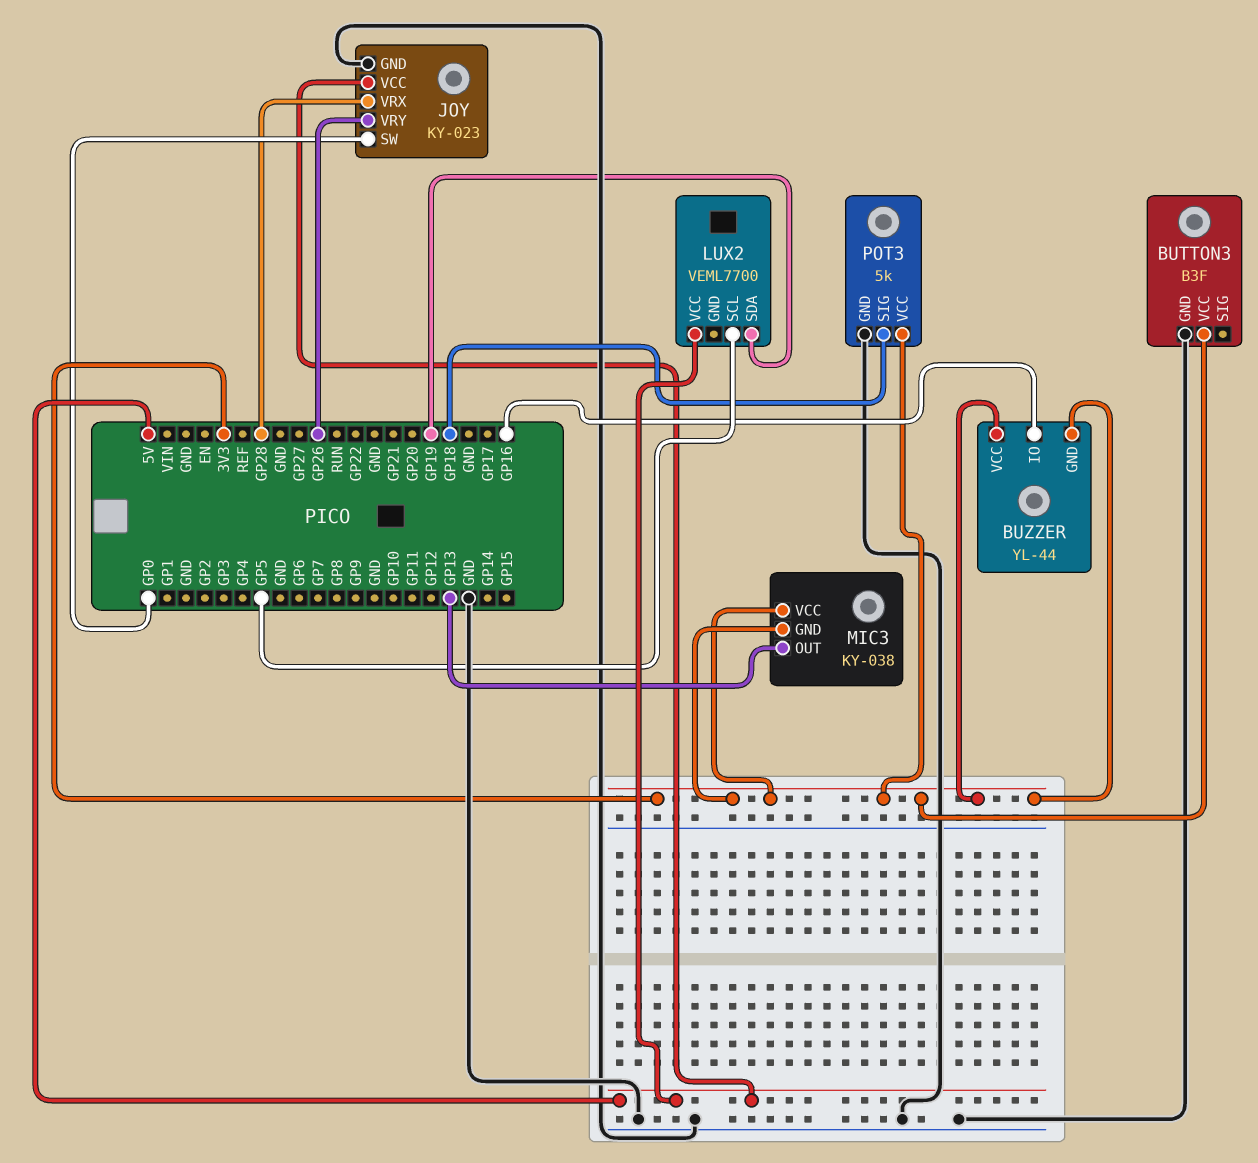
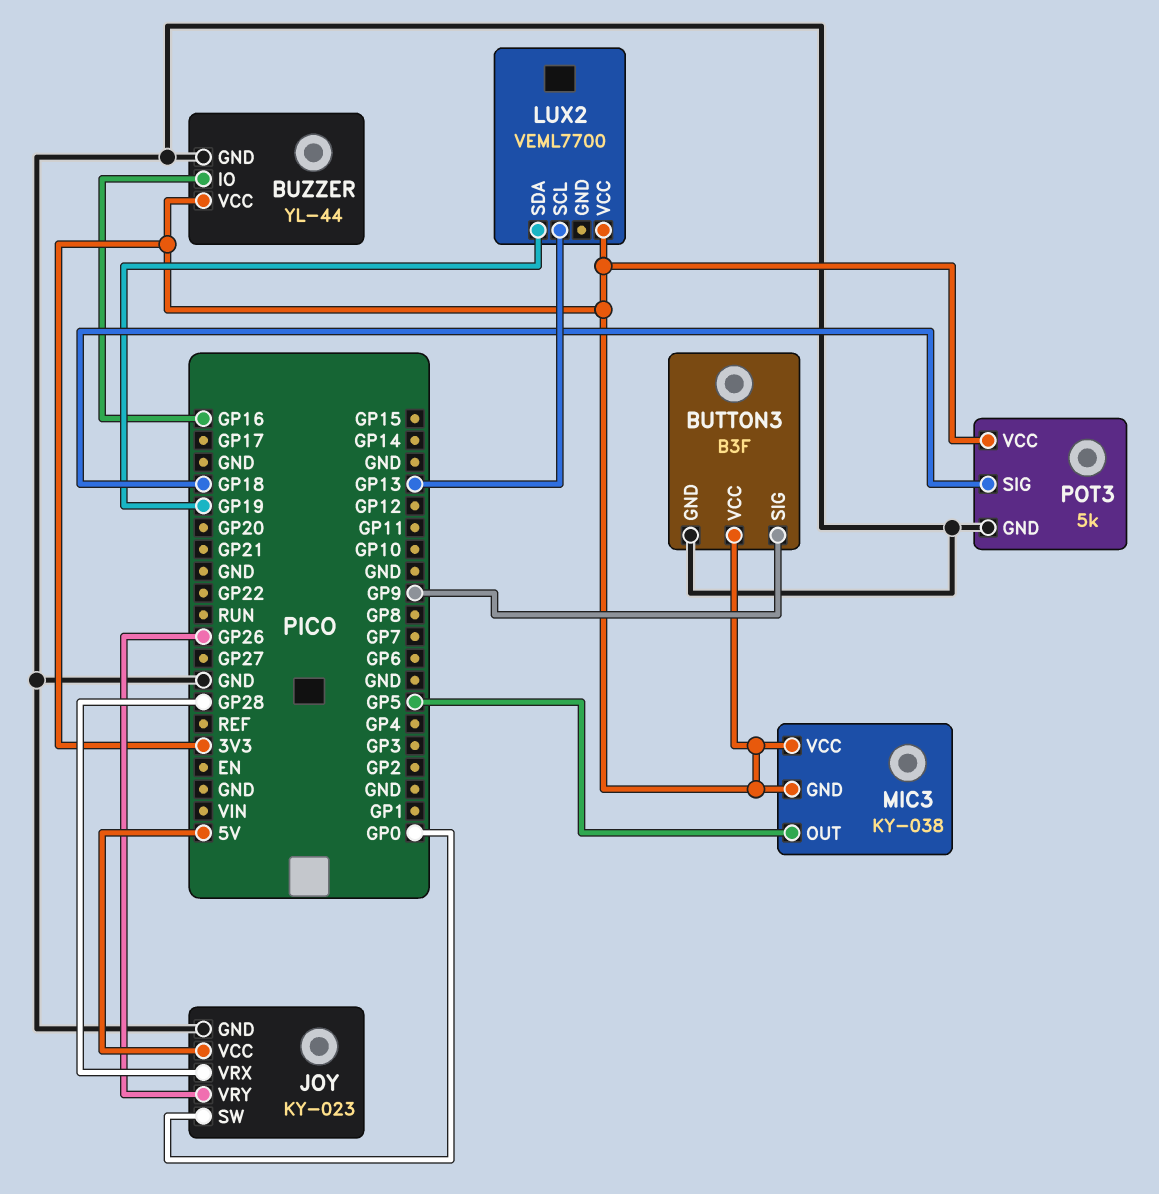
BUTTON3 pin SIG: none -> GP9
BUZZER pin GND: 3V3 -> GND
LUX2 pin SCL: GP5 -> GP13
LUX2 pin VCC: 5V -> 3V3
MIC3 pin OUT: GP13 -> GP5

